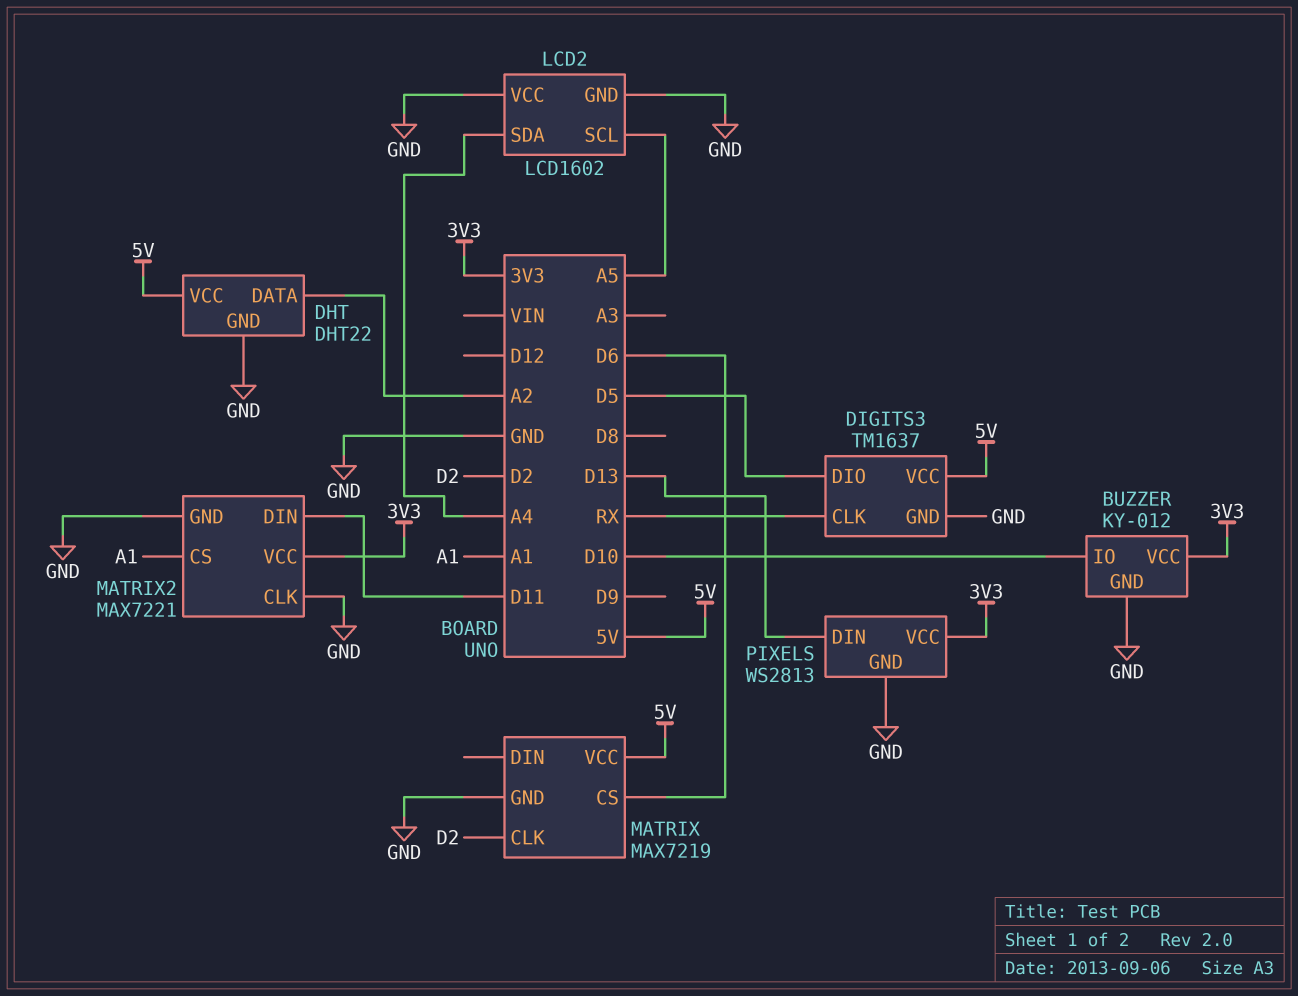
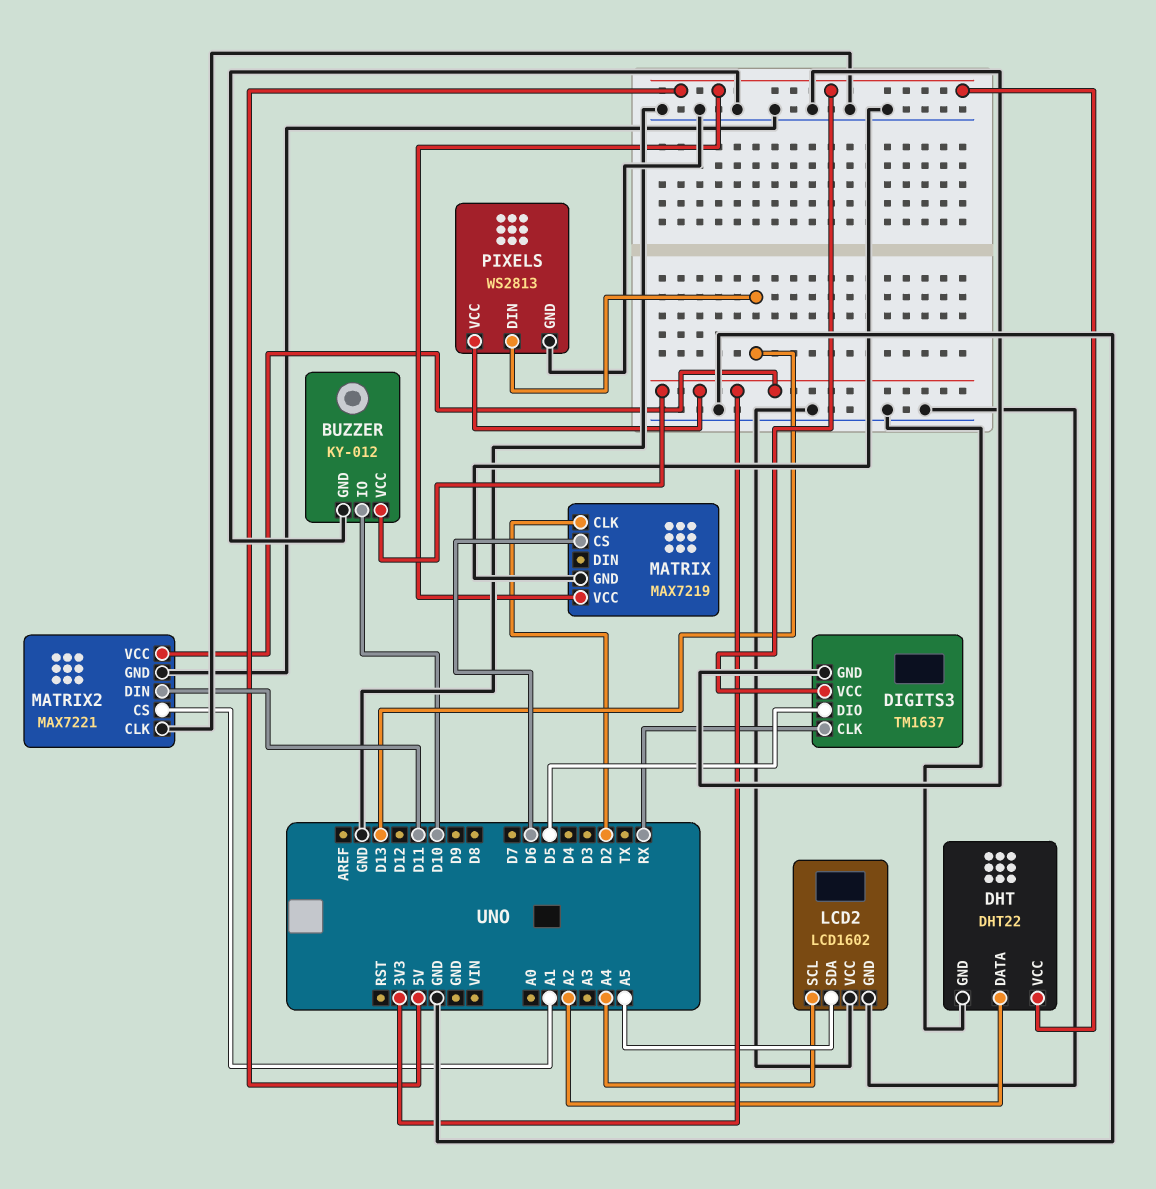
LCD2 pin SCL: A5 -> A4
LCD2 pin SDA: A4 -> A5

